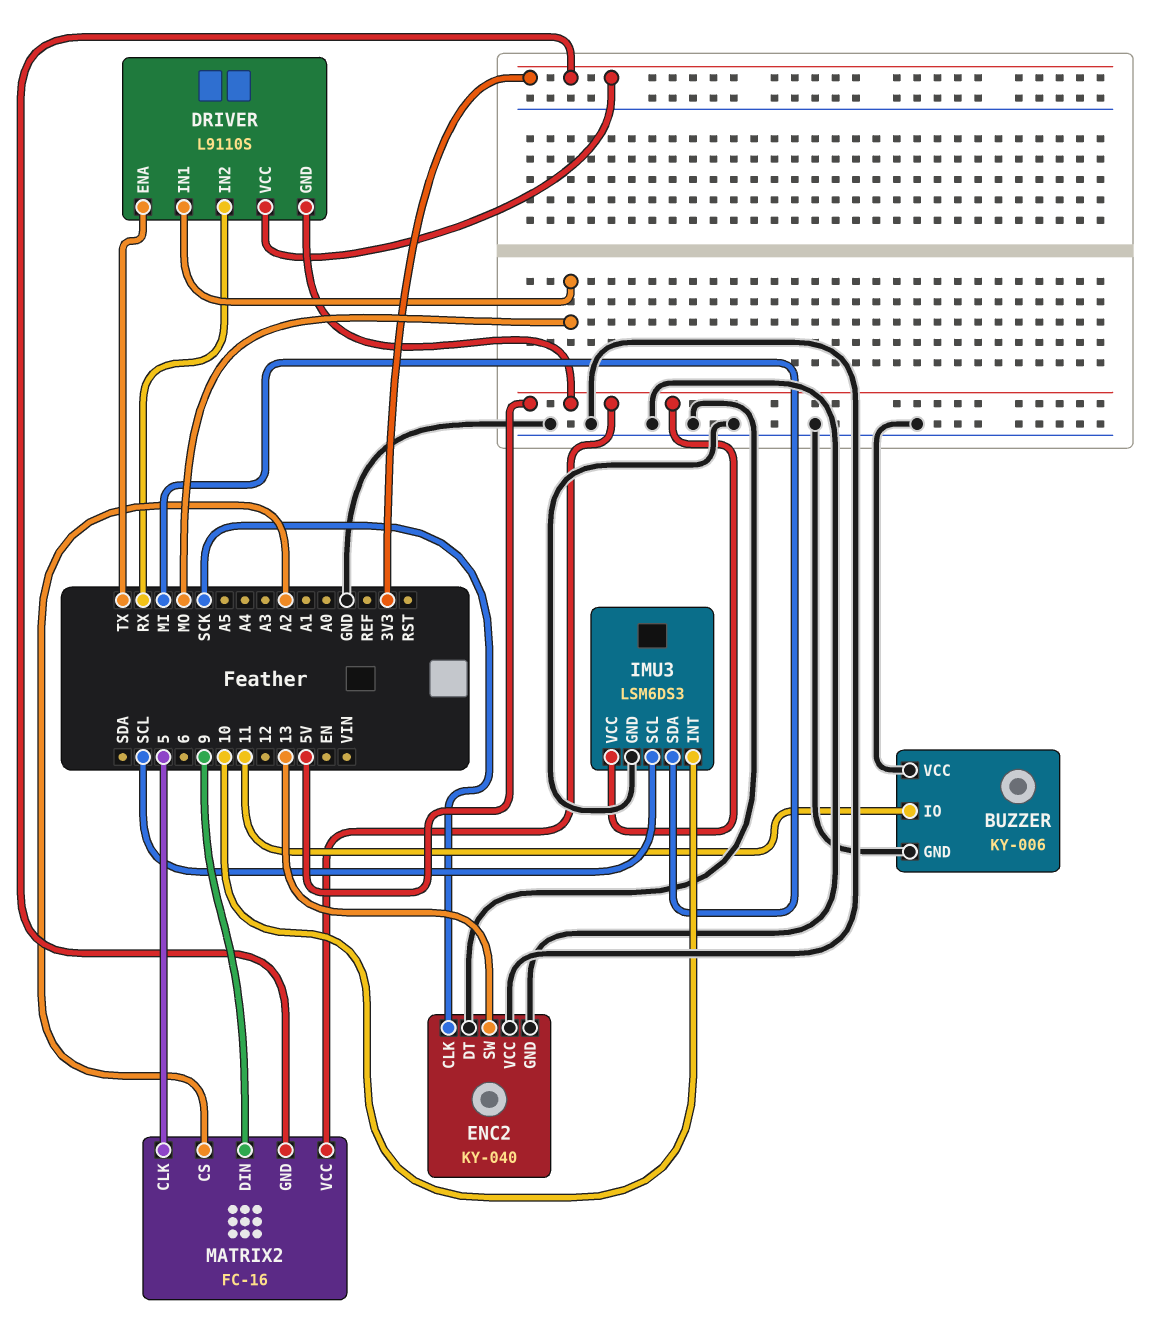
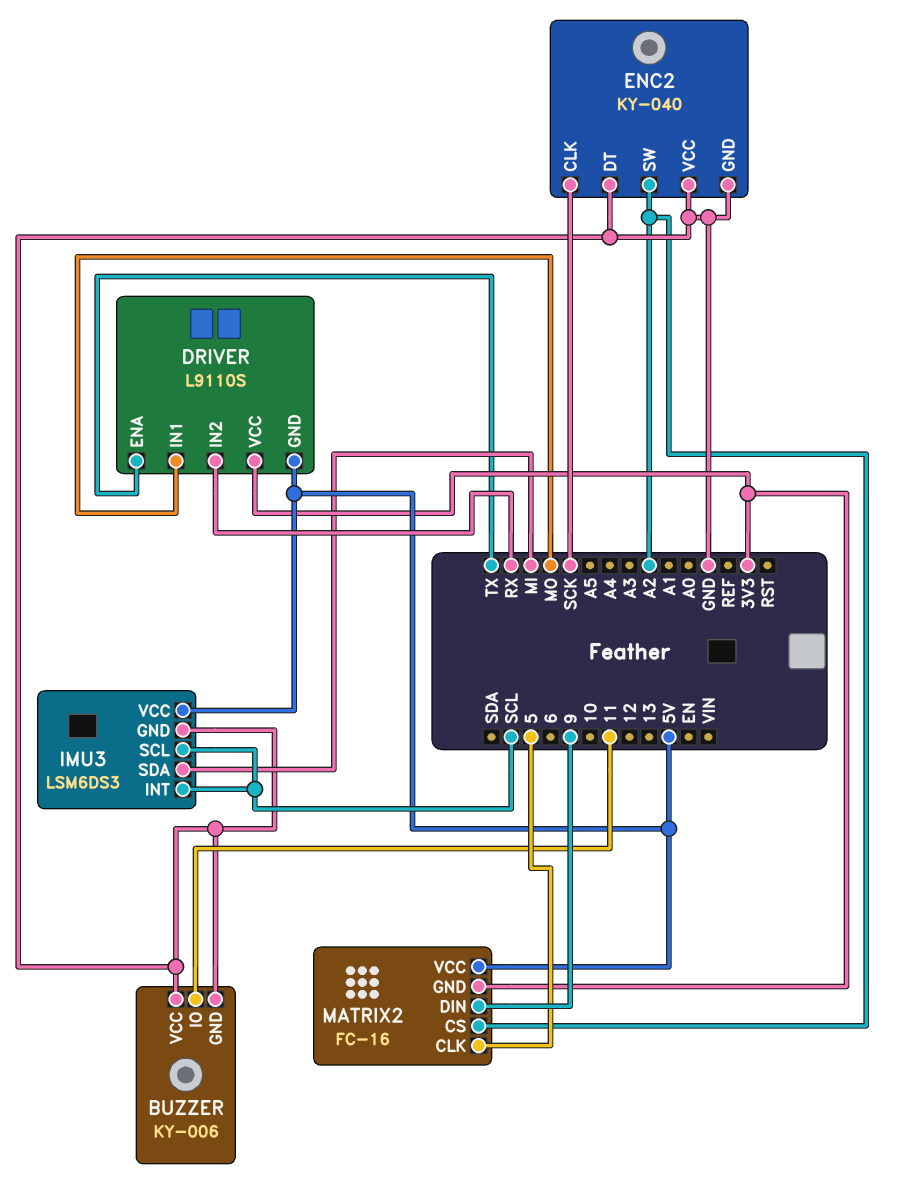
ENC2 pin SW: 13 -> A2
IMU3 pin INT: 10 -> SCL

